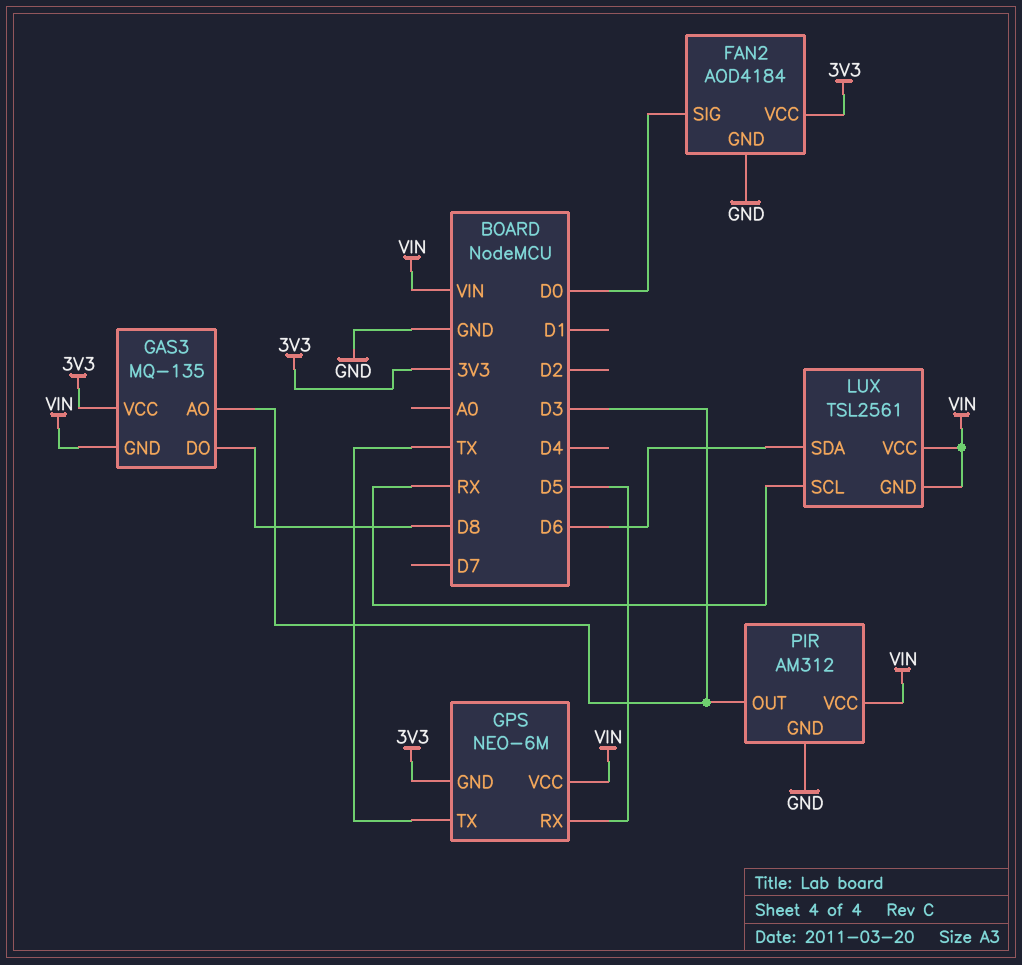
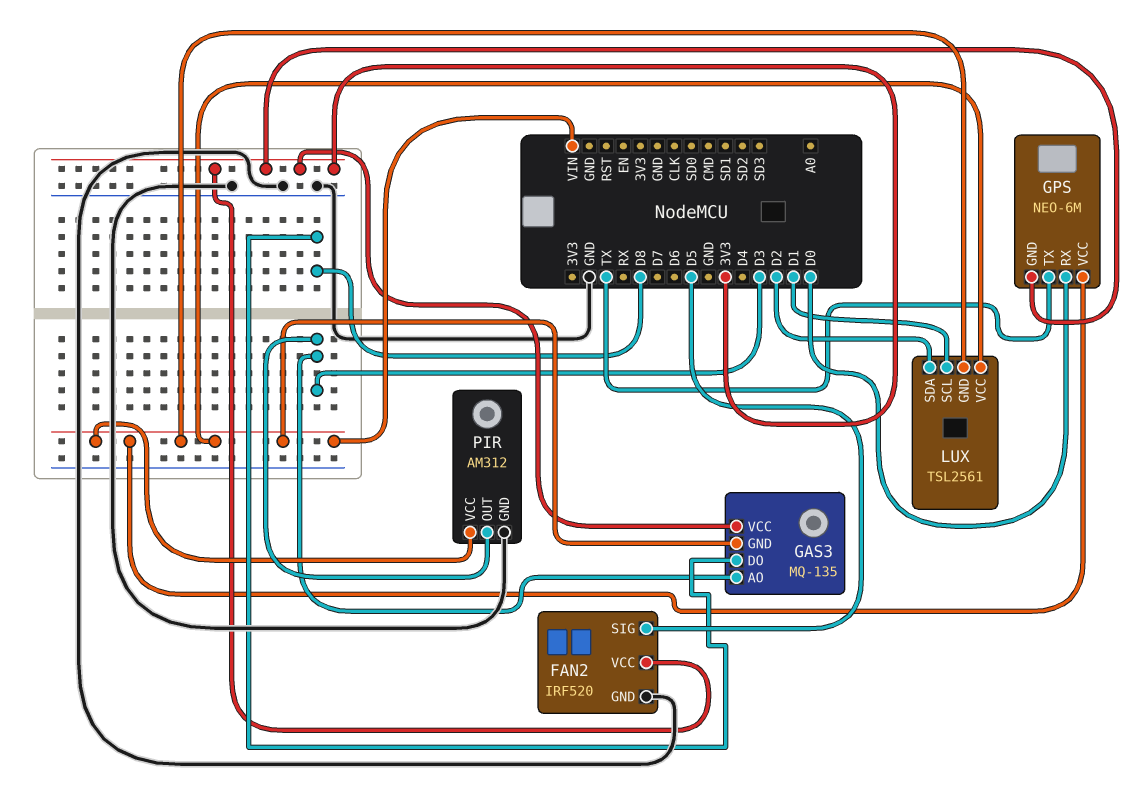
FAN2: AOD4184 -> IRF520
FAN2 pin SIG: D0 -> D5
GPS pin RX: D5 -> D0
LUX pin SCL: RX -> D1
LUX pin SDA: D6 -> D2

